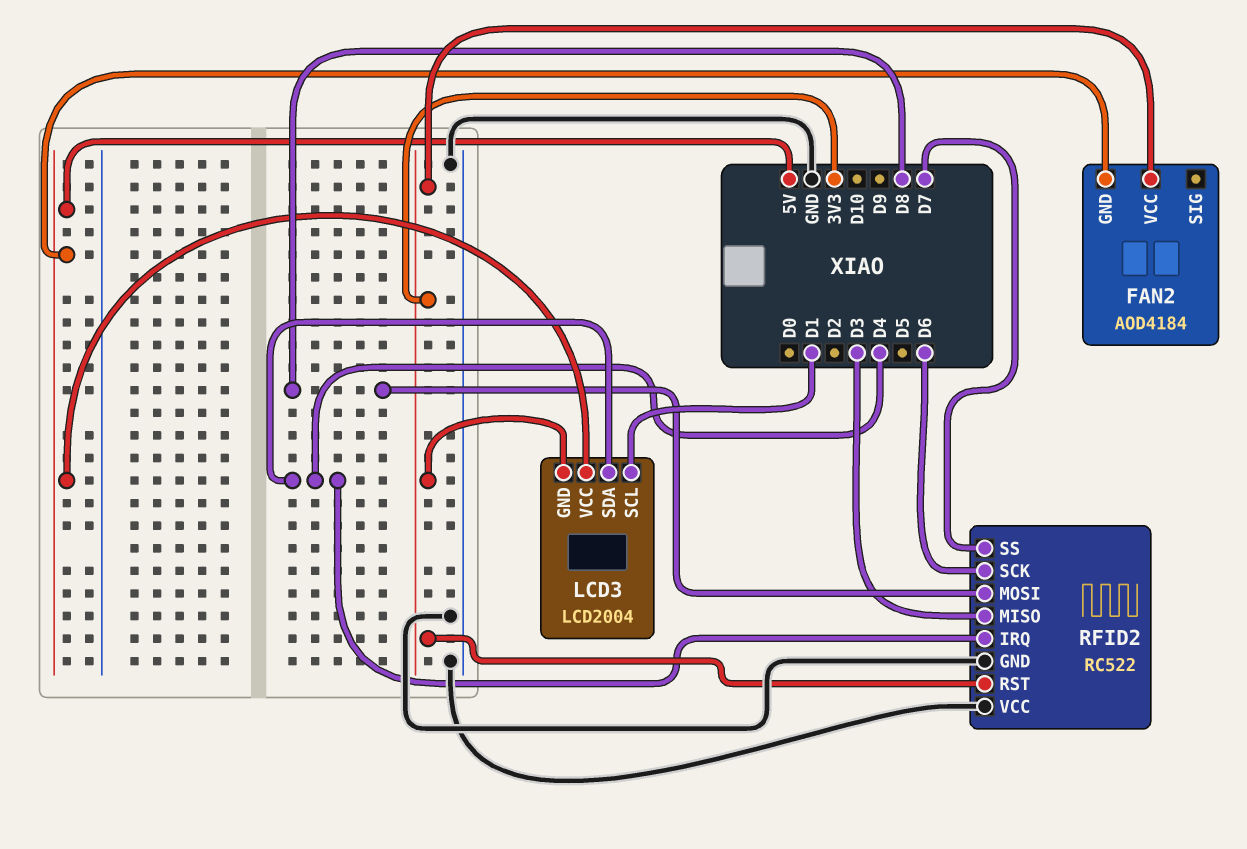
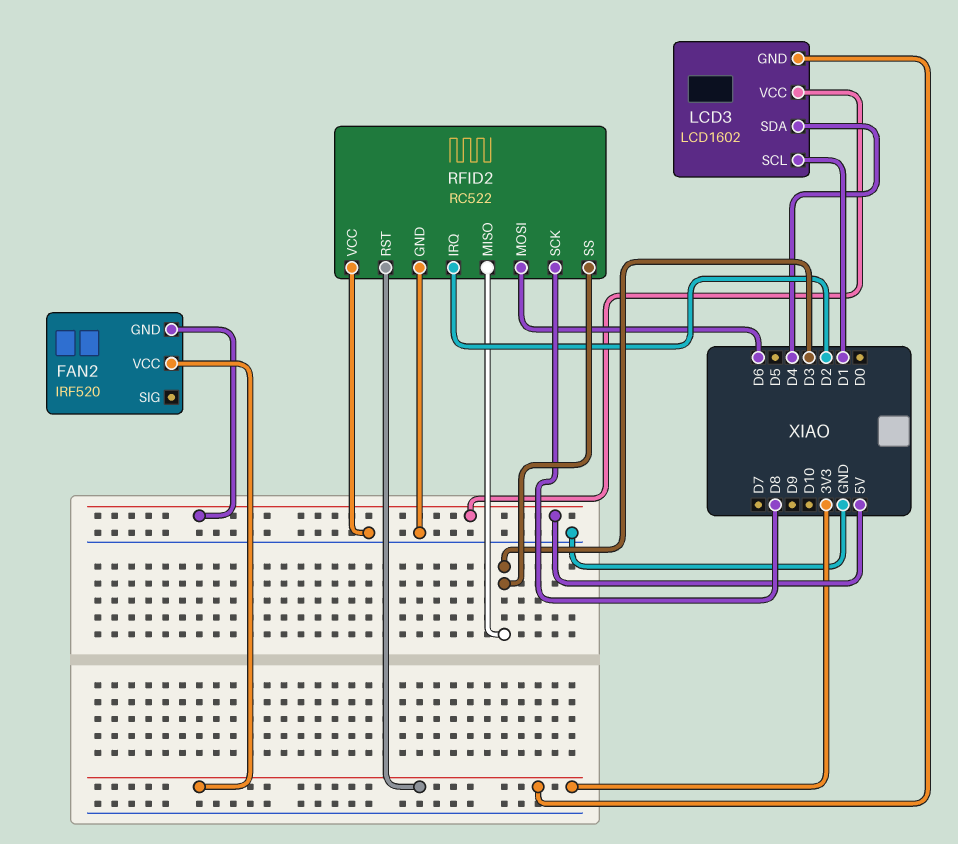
FAN2: AOD4184 -> IRF520
LCD3: LCD2004 -> LCD1602
RFID2 pin IRQ: D4 -> D2
RFID2 pin MOSI: D8 -> D6
RFID2 pin SCK: D6 -> D8
RFID2 pin SS: D7 -> D3

